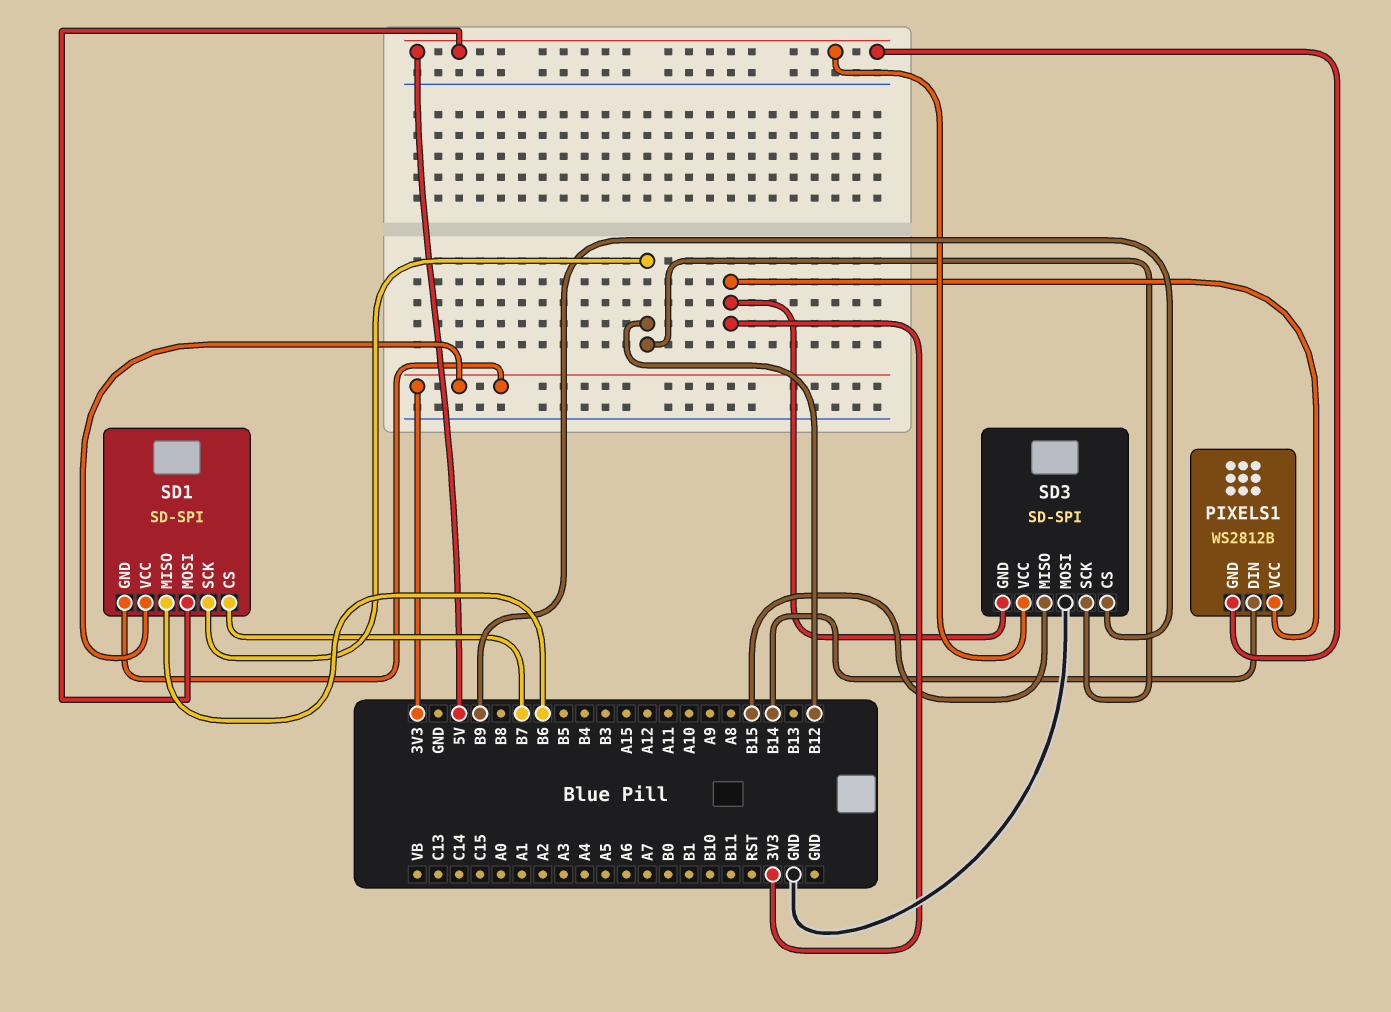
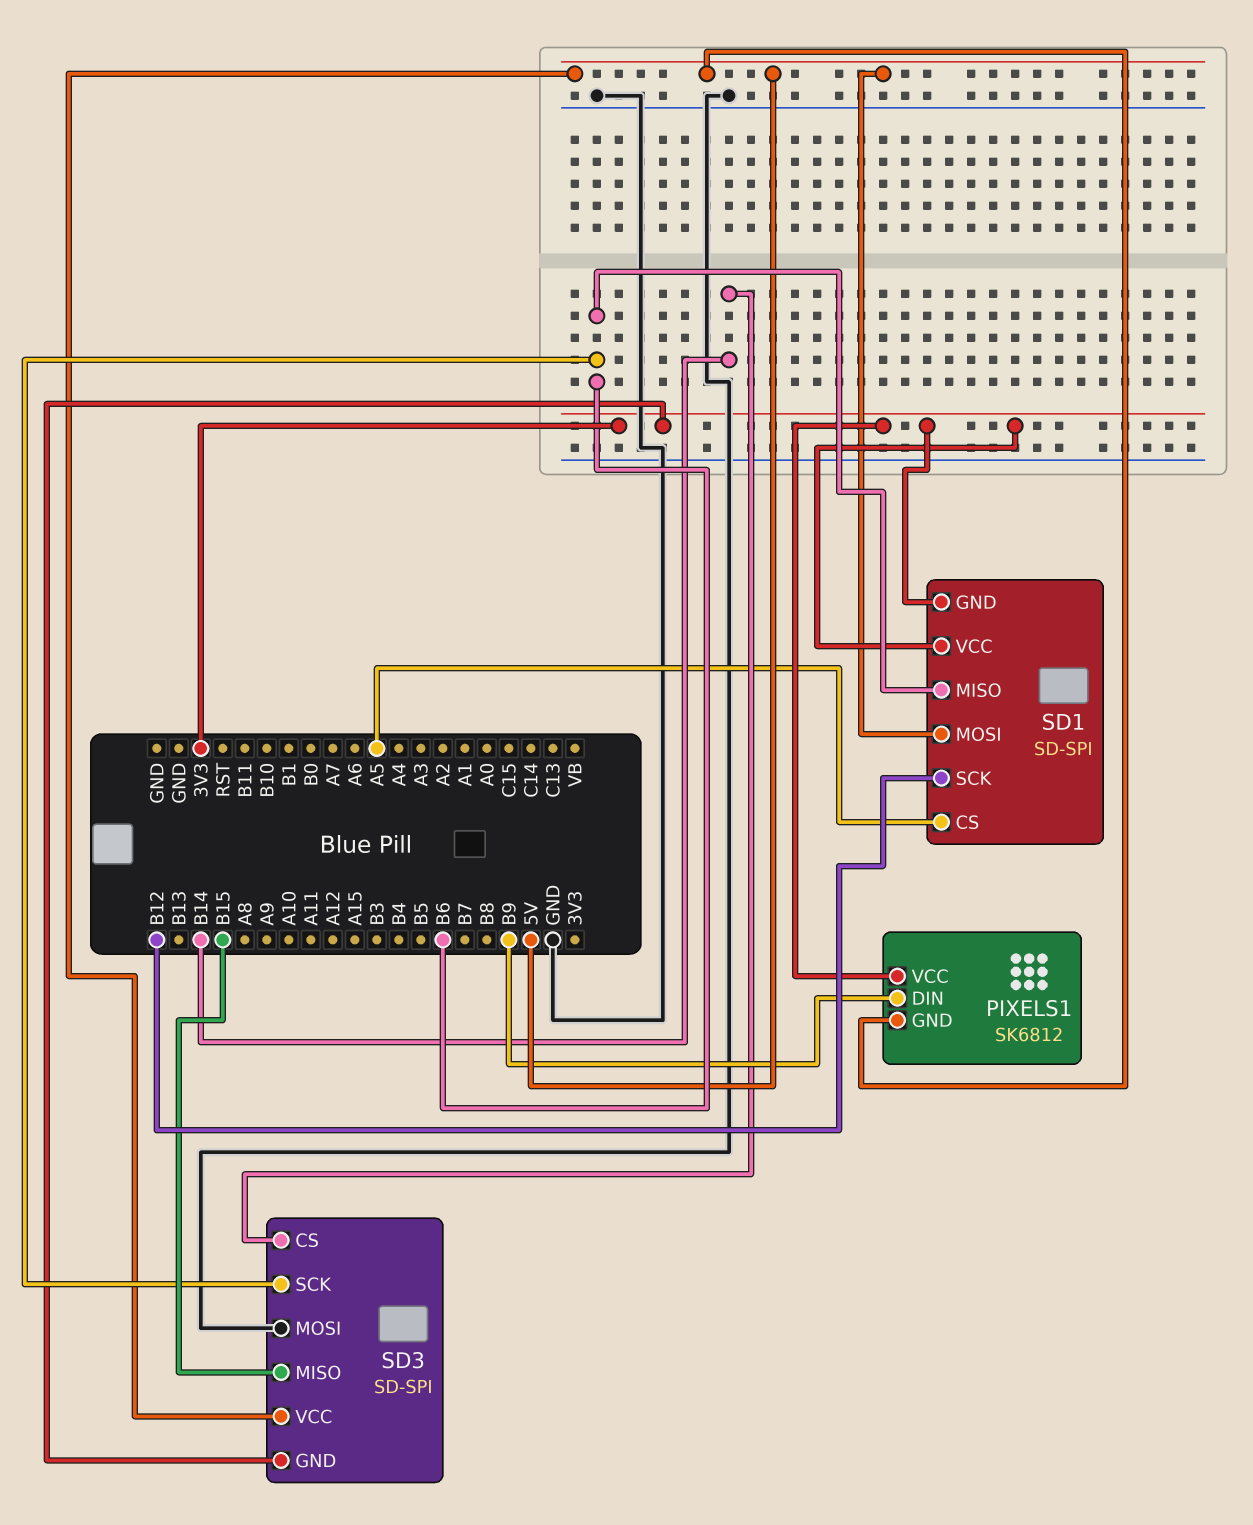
PIXELS1: WS2812B -> SK6812
PIXELS1 pin DIN: B14 -> B9
SD1 pin CS: B7 -> A5
SD3 pin CS: B9 -> B14
SD3 pin SCK: B12 -> B6

